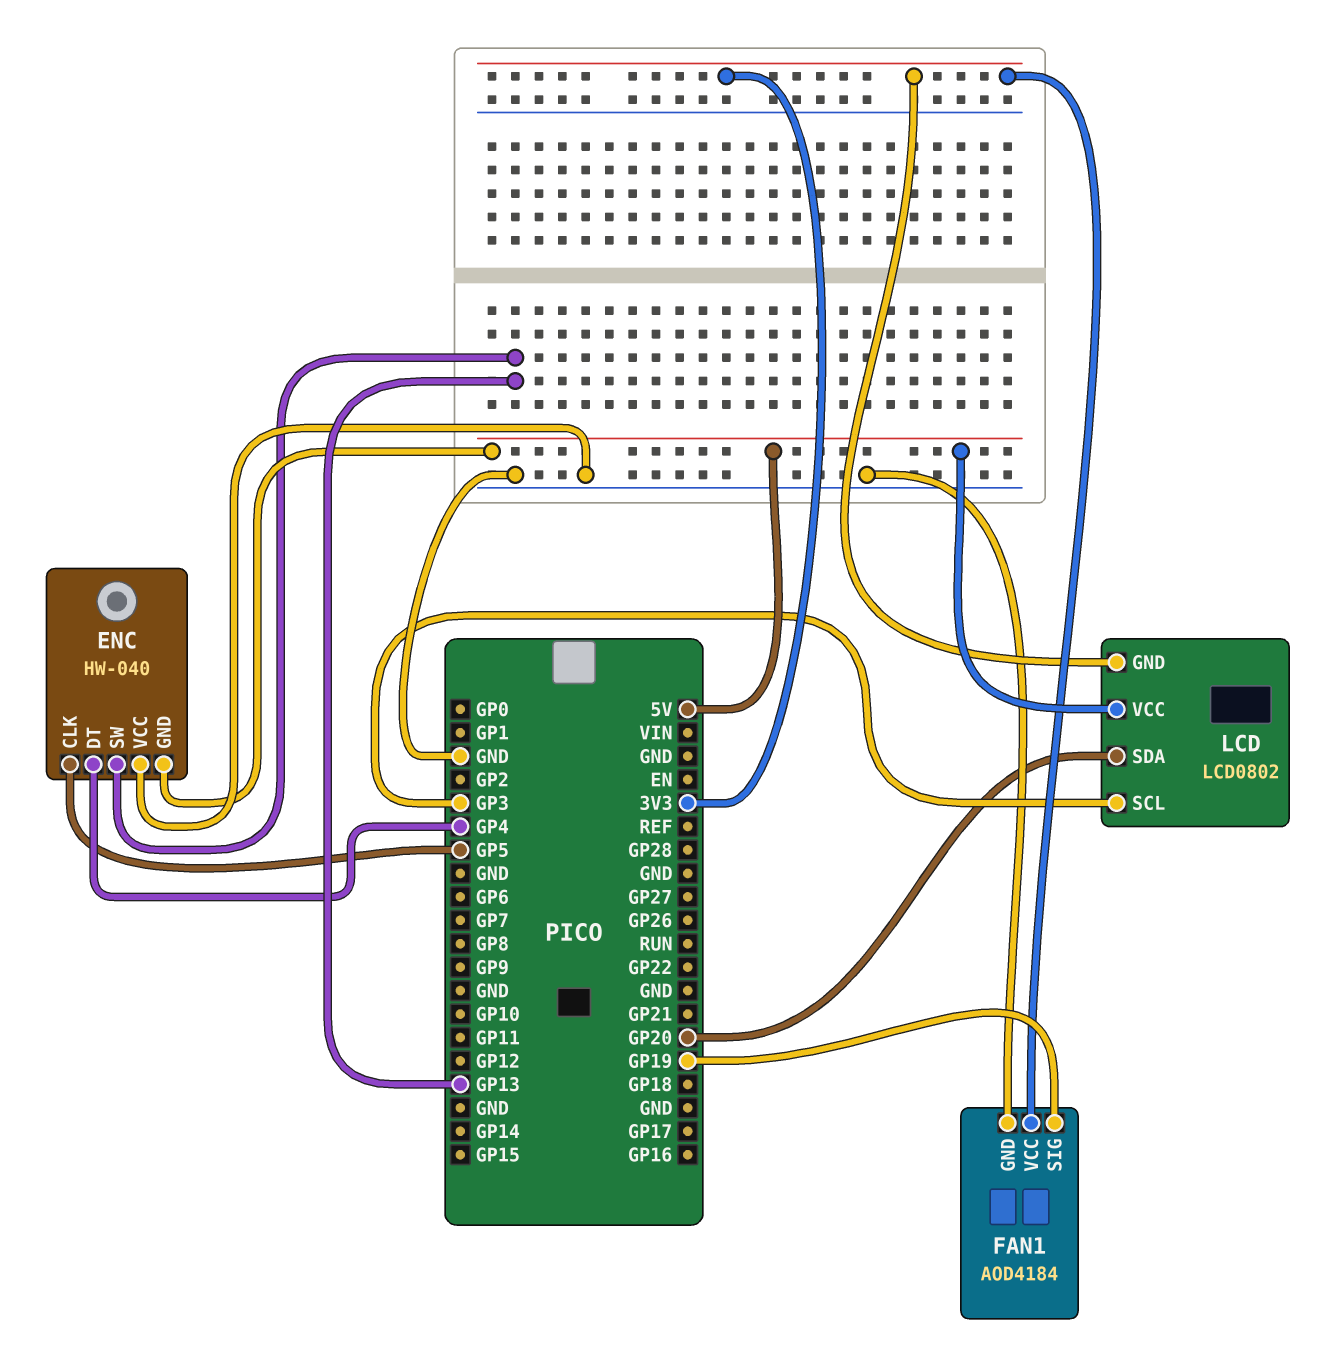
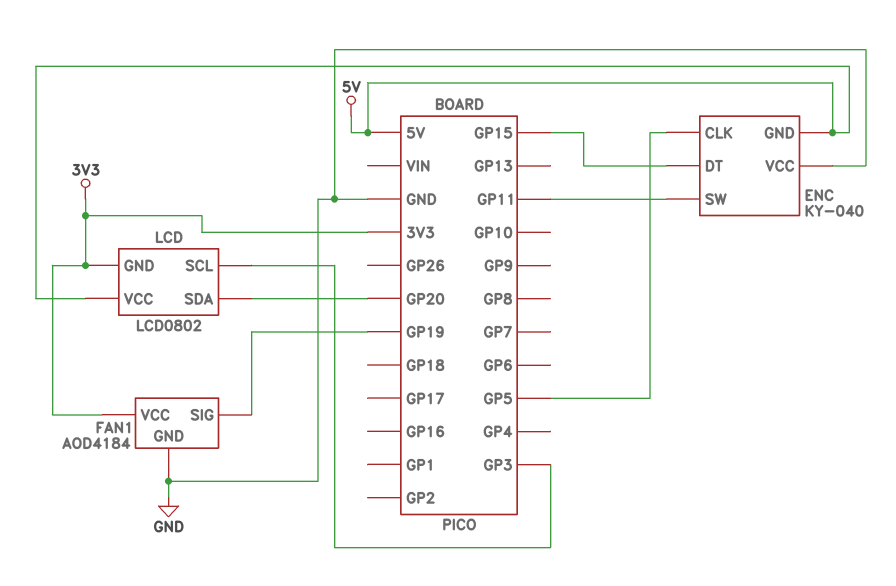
ENC: HW-040 -> KY-040
ENC pin DT: GP4 -> GP15
ENC pin SW: GP13 -> GP11

